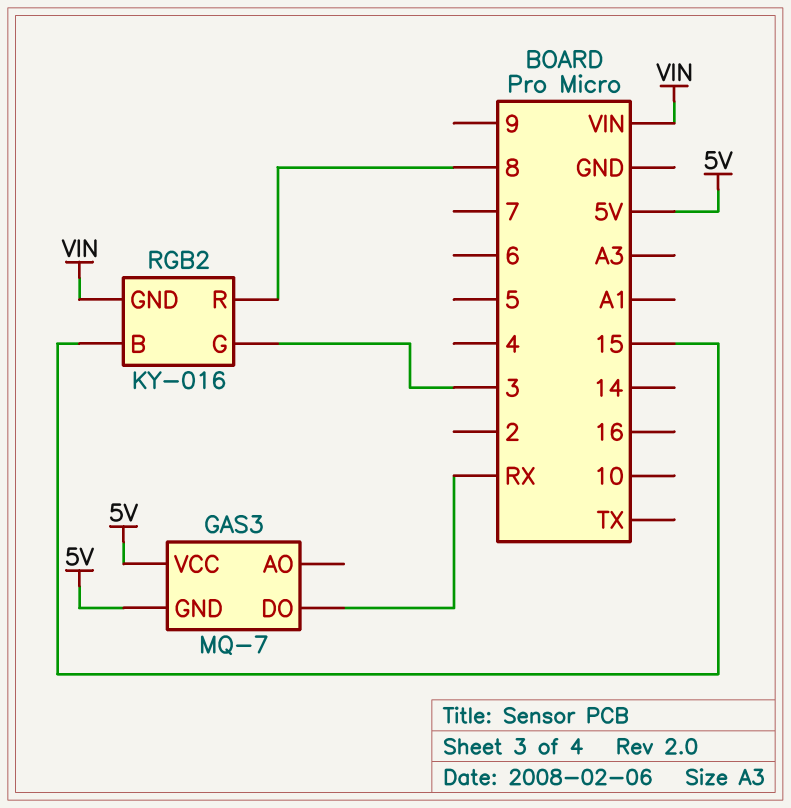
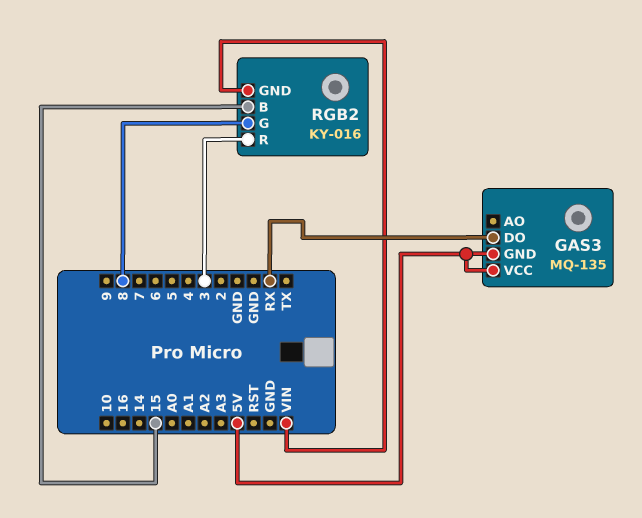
GAS3: MQ-7 -> MQ-135
RGB2 pin G: 3 -> 8
RGB2 pin R: 8 -> 3

